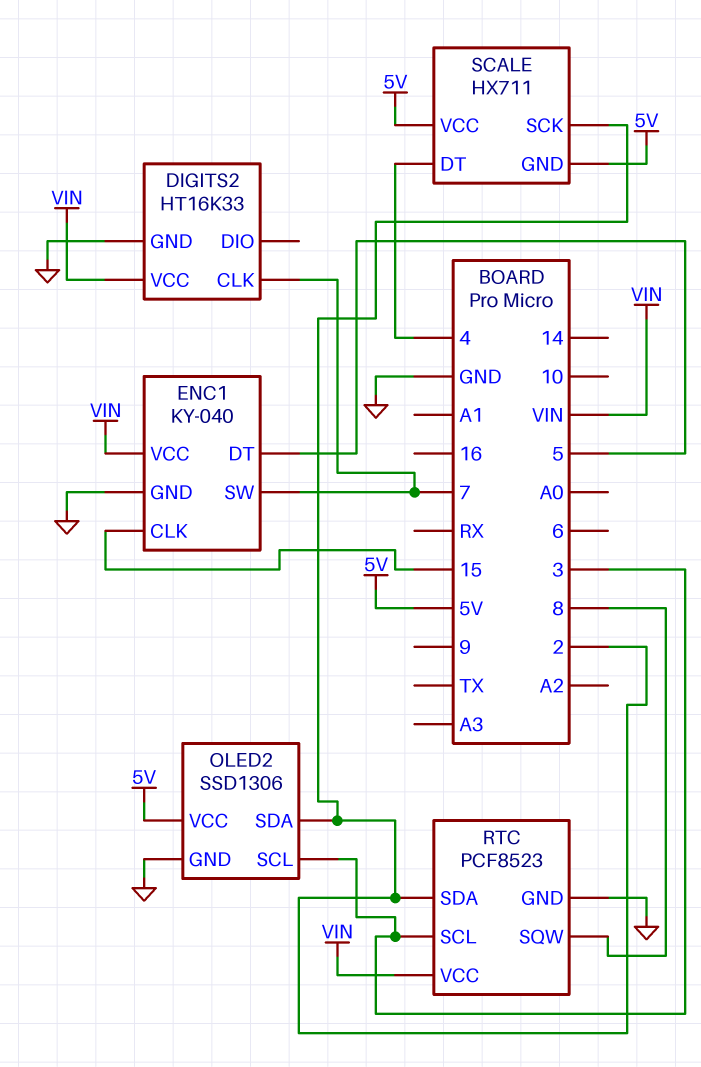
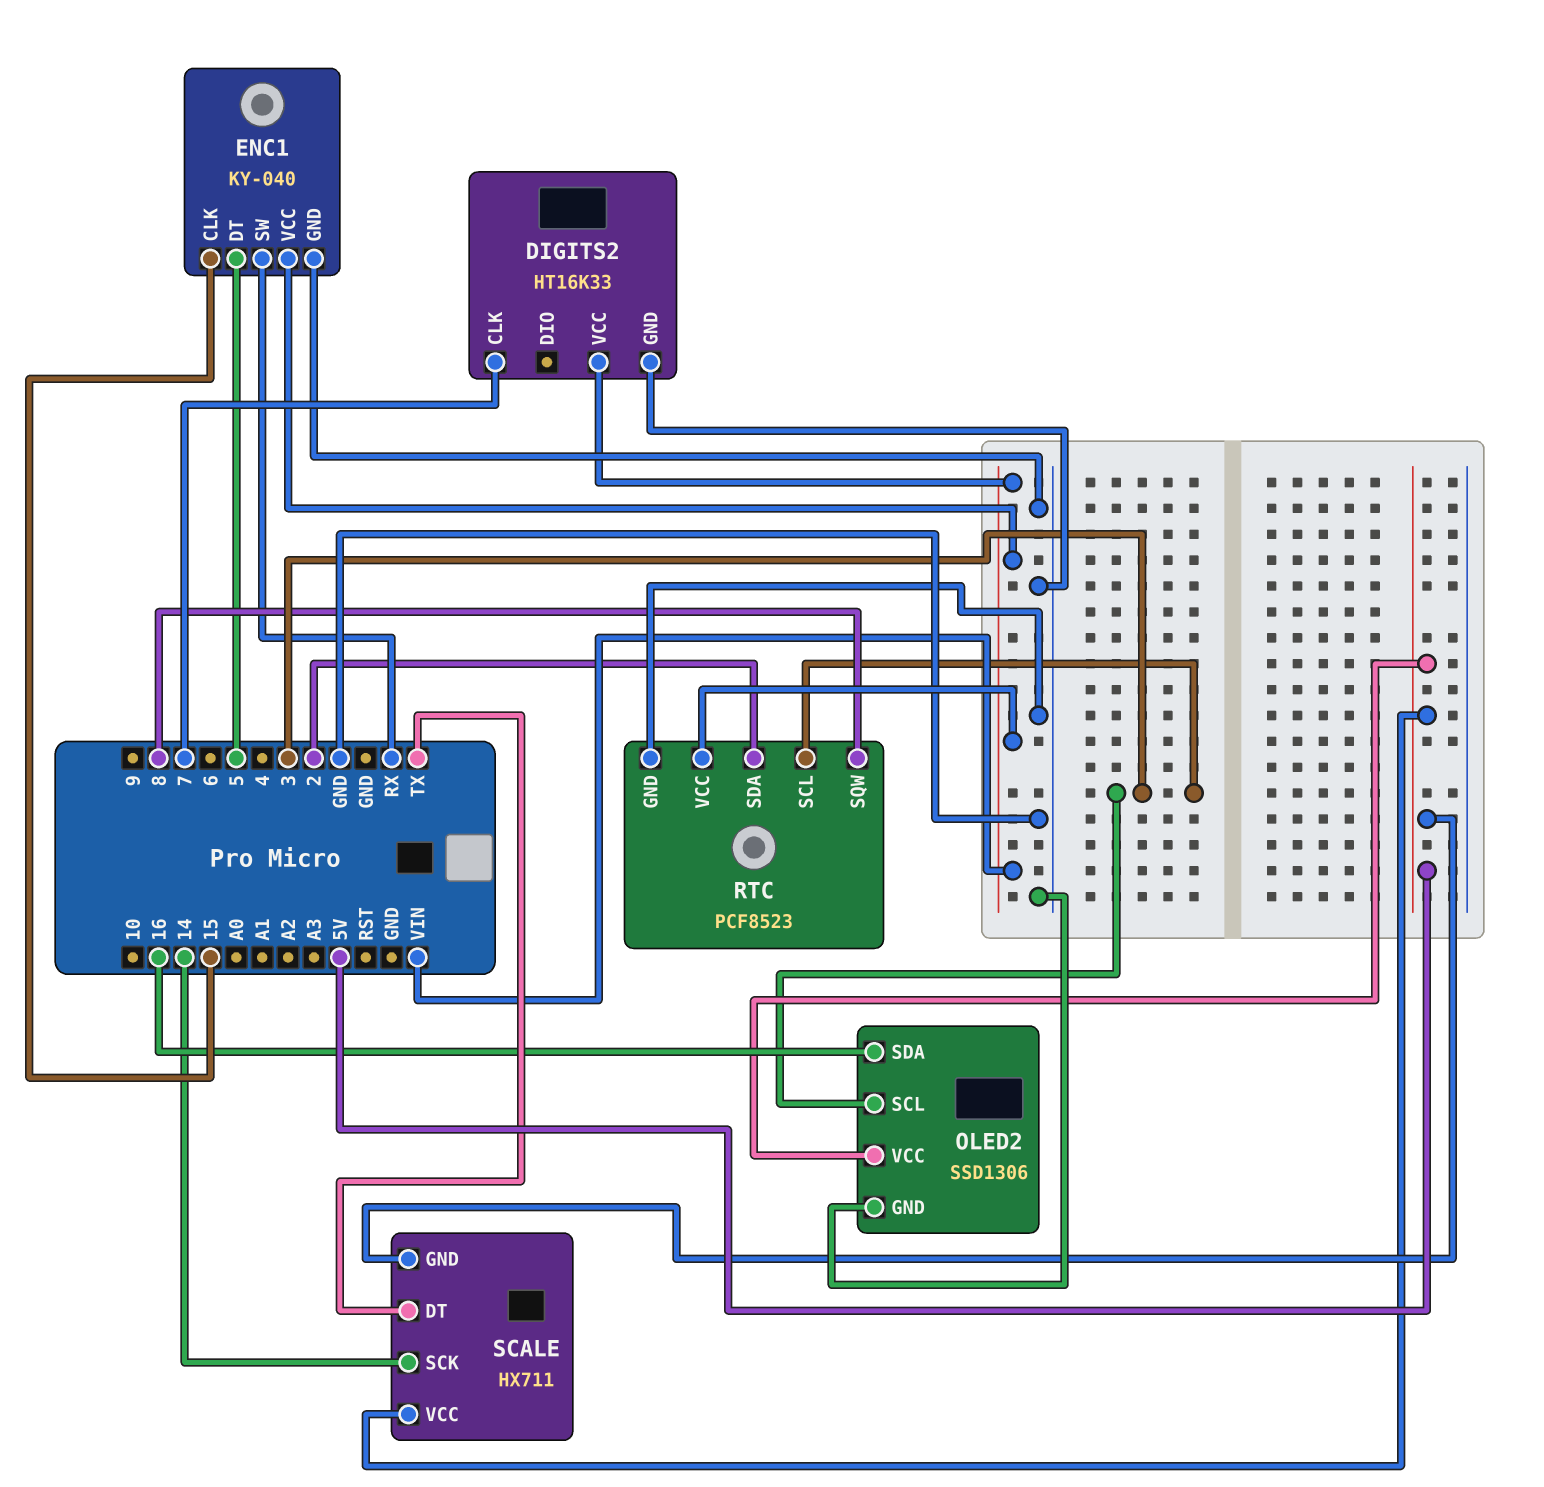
ENC1 pin SW: 7 -> RX
OLED2 pin SDA: 2 -> 16
SCALE pin DT: 4 -> TX
SCALE pin SCK: 2 -> 14

